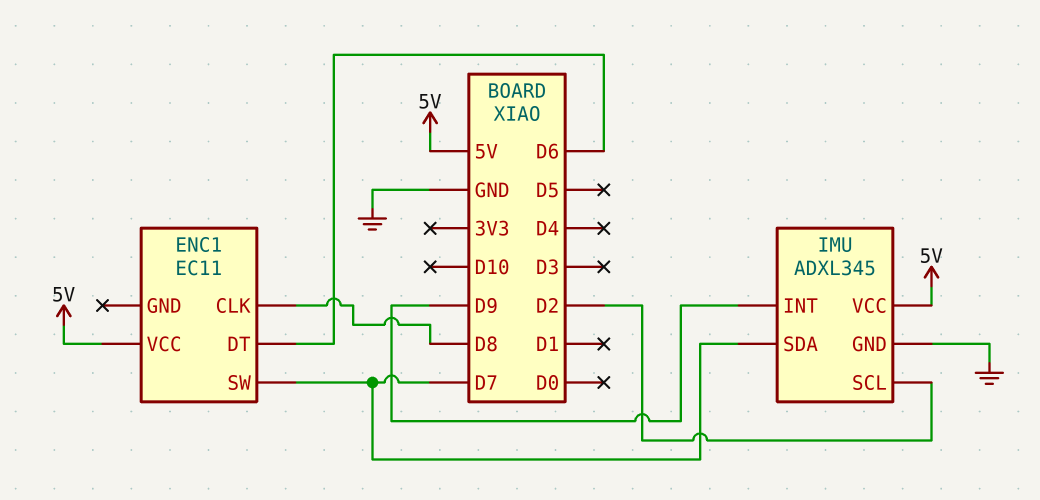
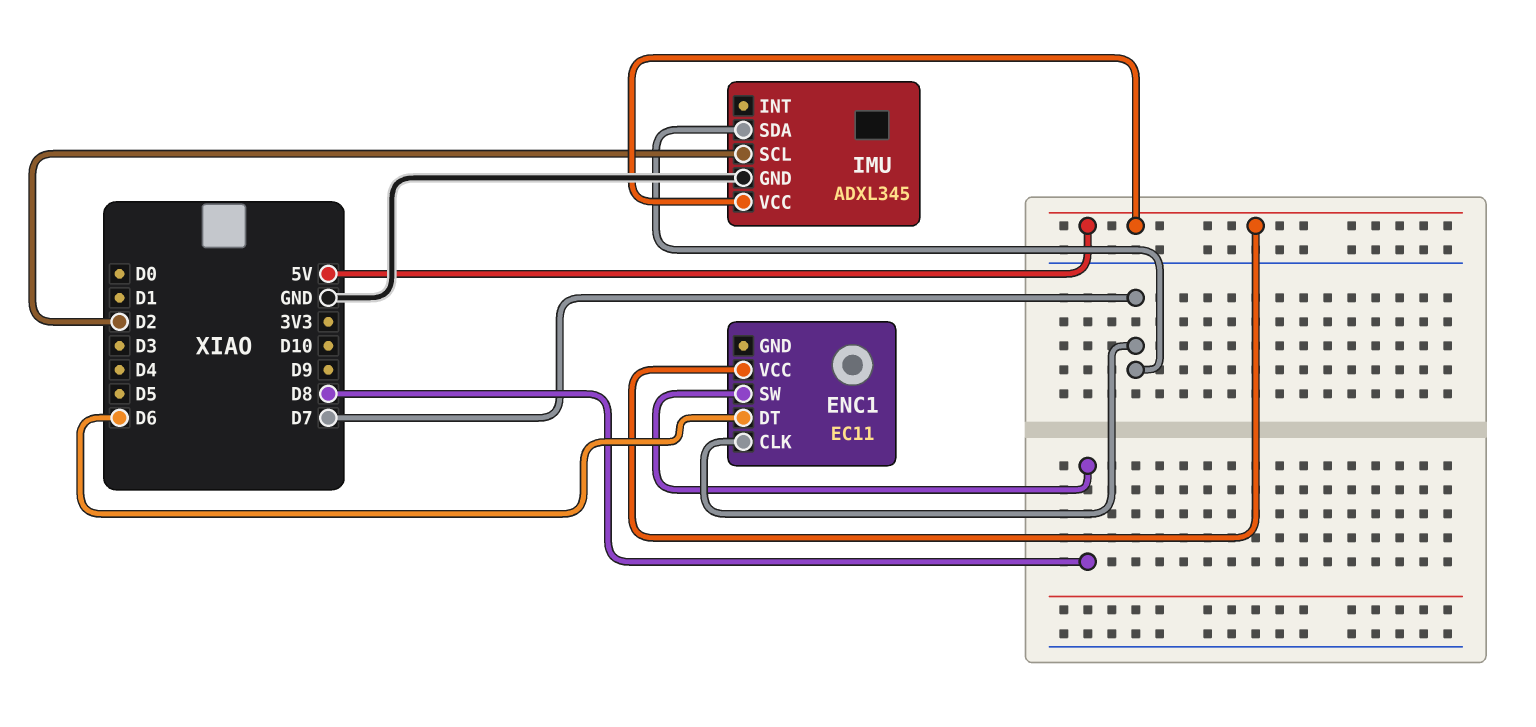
ENC1 pin CLK: D8 -> D7
ENC1 pin SW: D7 -> D8
IMU pin INT: D9 -> none

